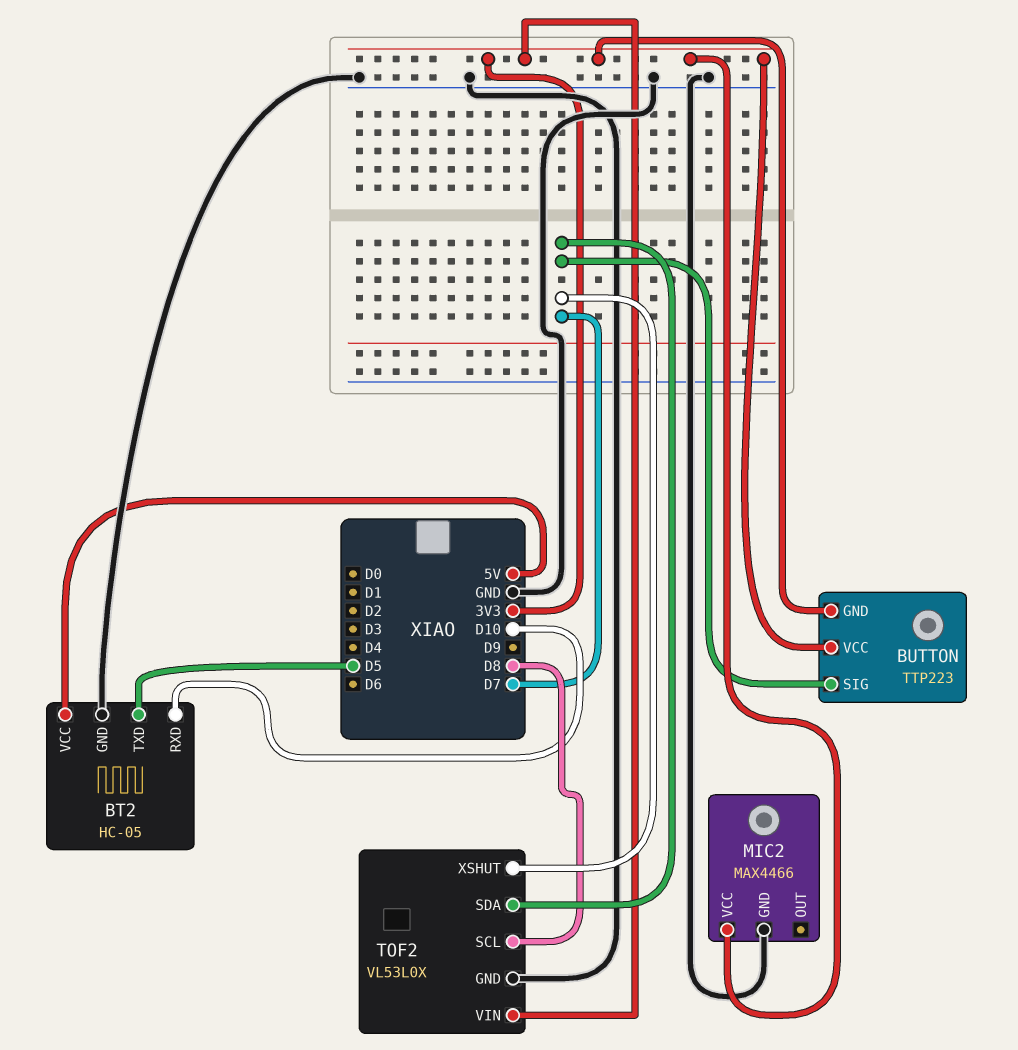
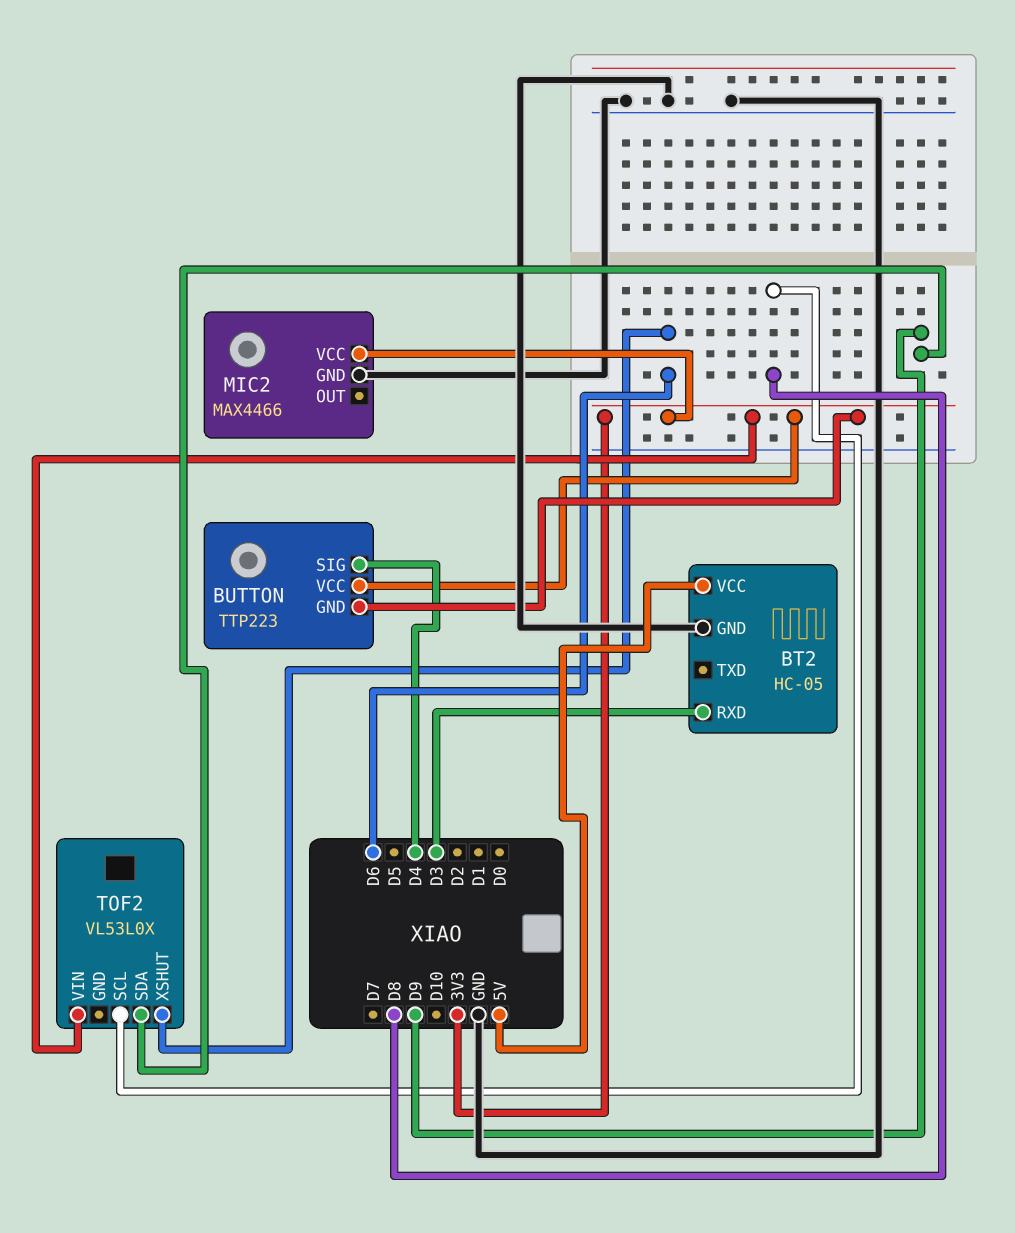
BT2 pin RXD: D10 -> D3
BT2 pin TXD: D5 -> none
BUTTON pin SIG: D7 -> D4
TOF2 pin GND: GND -> none
TOF2 pin SDA: D7 -> D9
TOF2 pin XSHUT: D7 -> D6

